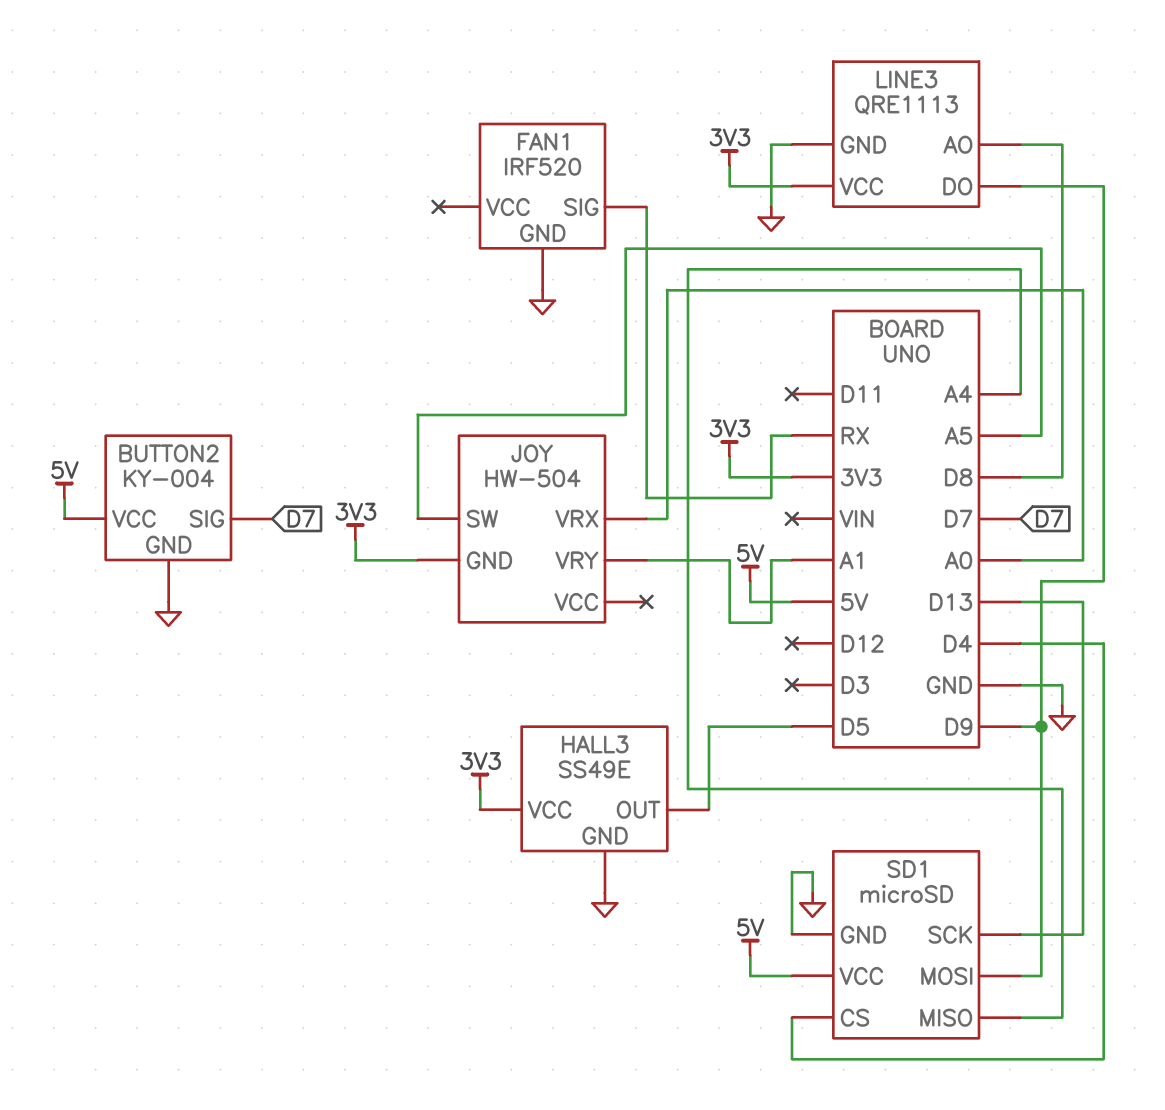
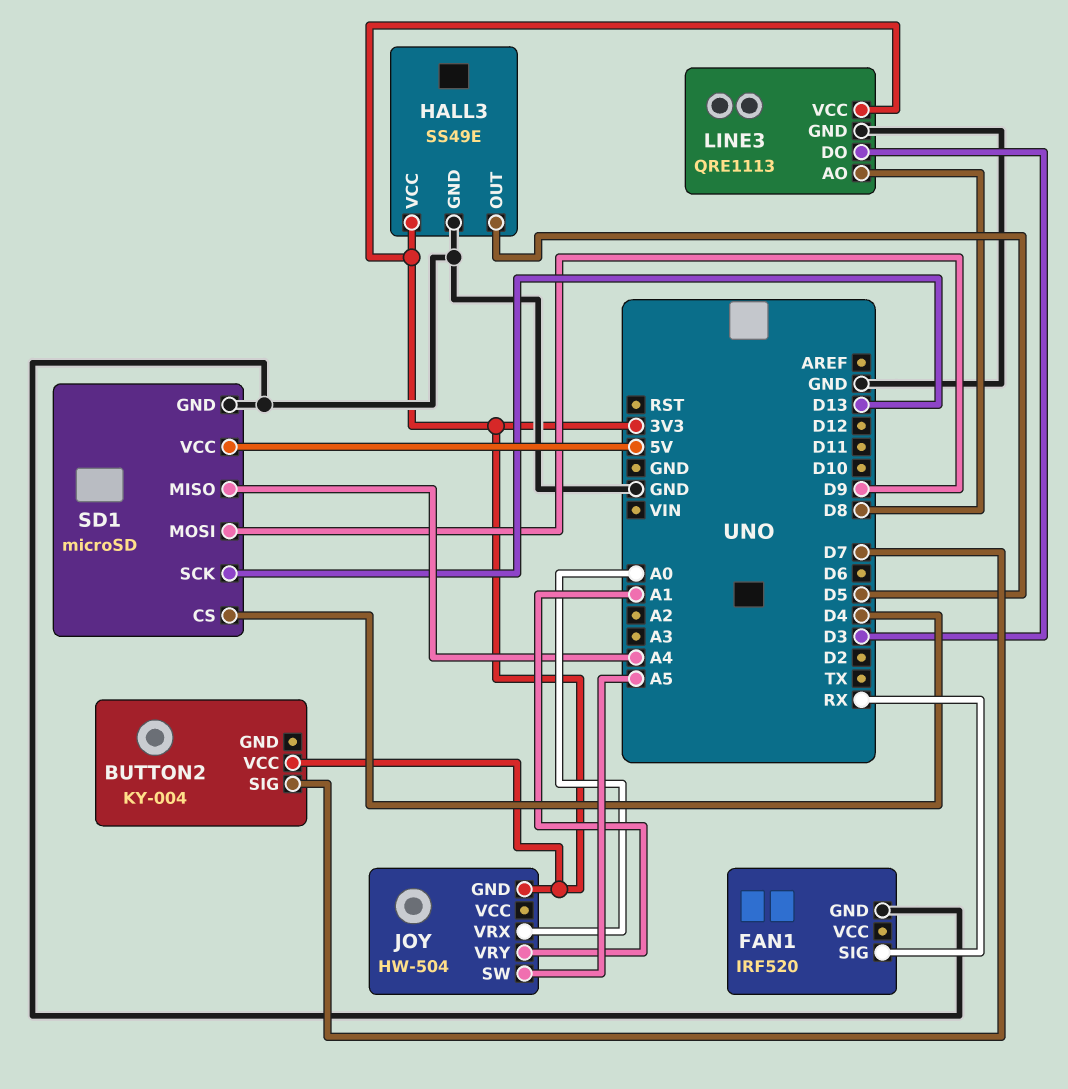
BUTTON2 pin GND: GND -> none
BUTTON2 pin VCC: 5V -> 3V3
LINE3 pin DO: D9 -> D3

